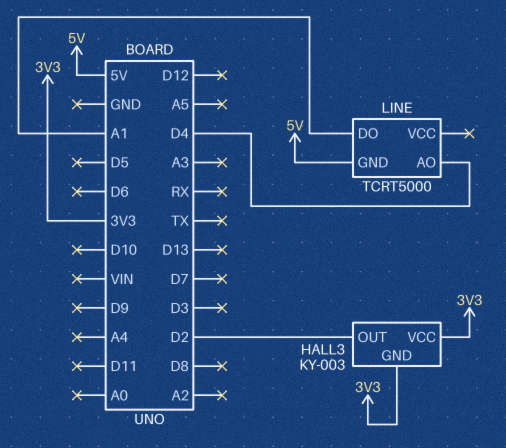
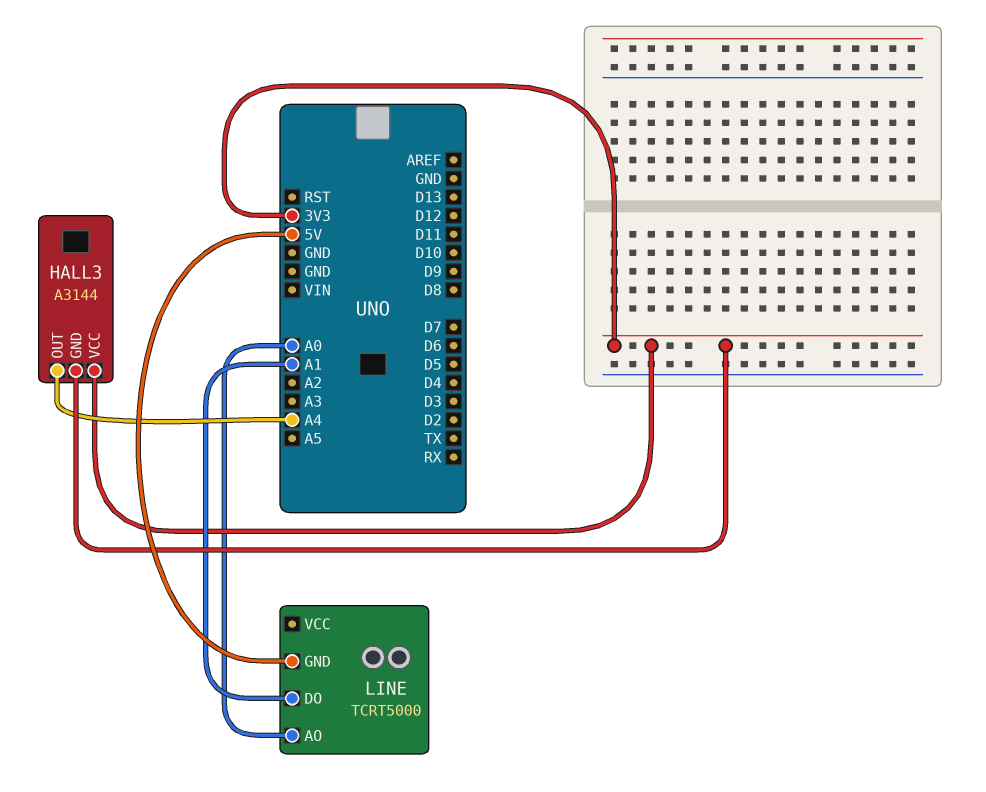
HALL3: KY-003 -> A3144
HALL3 pin OUT: D2 -> A4
LINE pin AO: D4 -> A0

